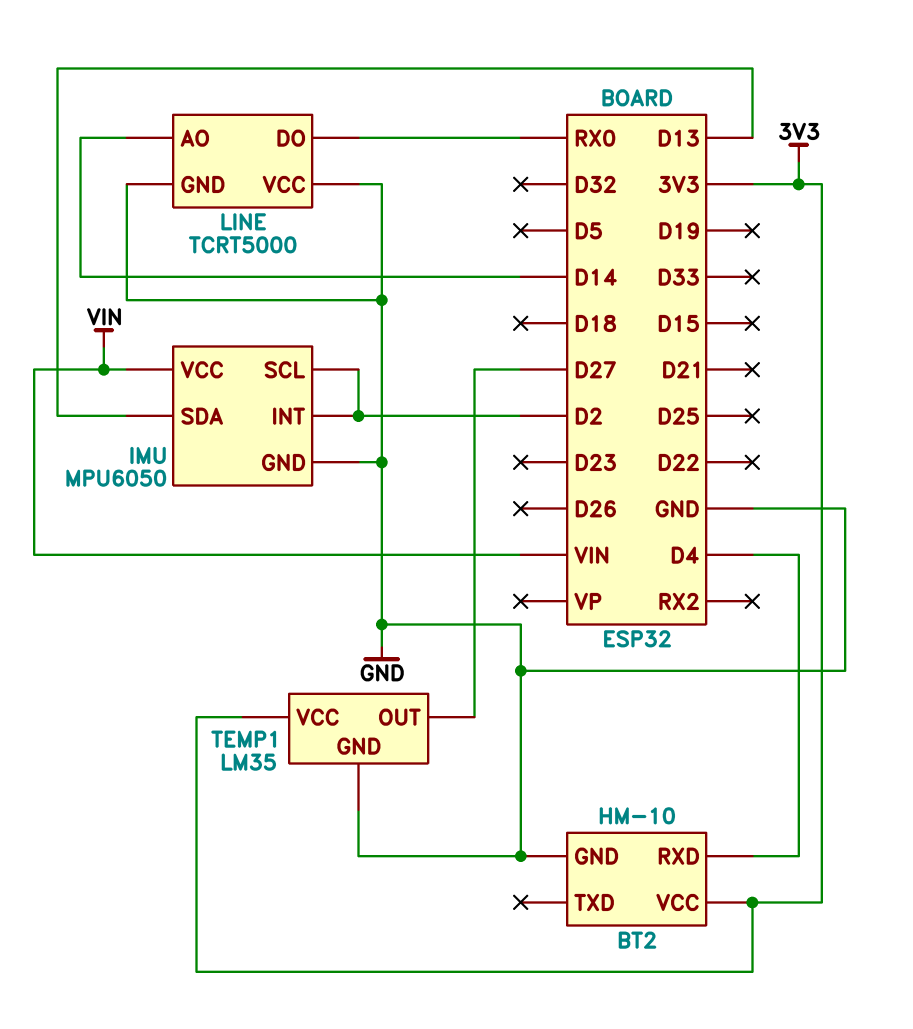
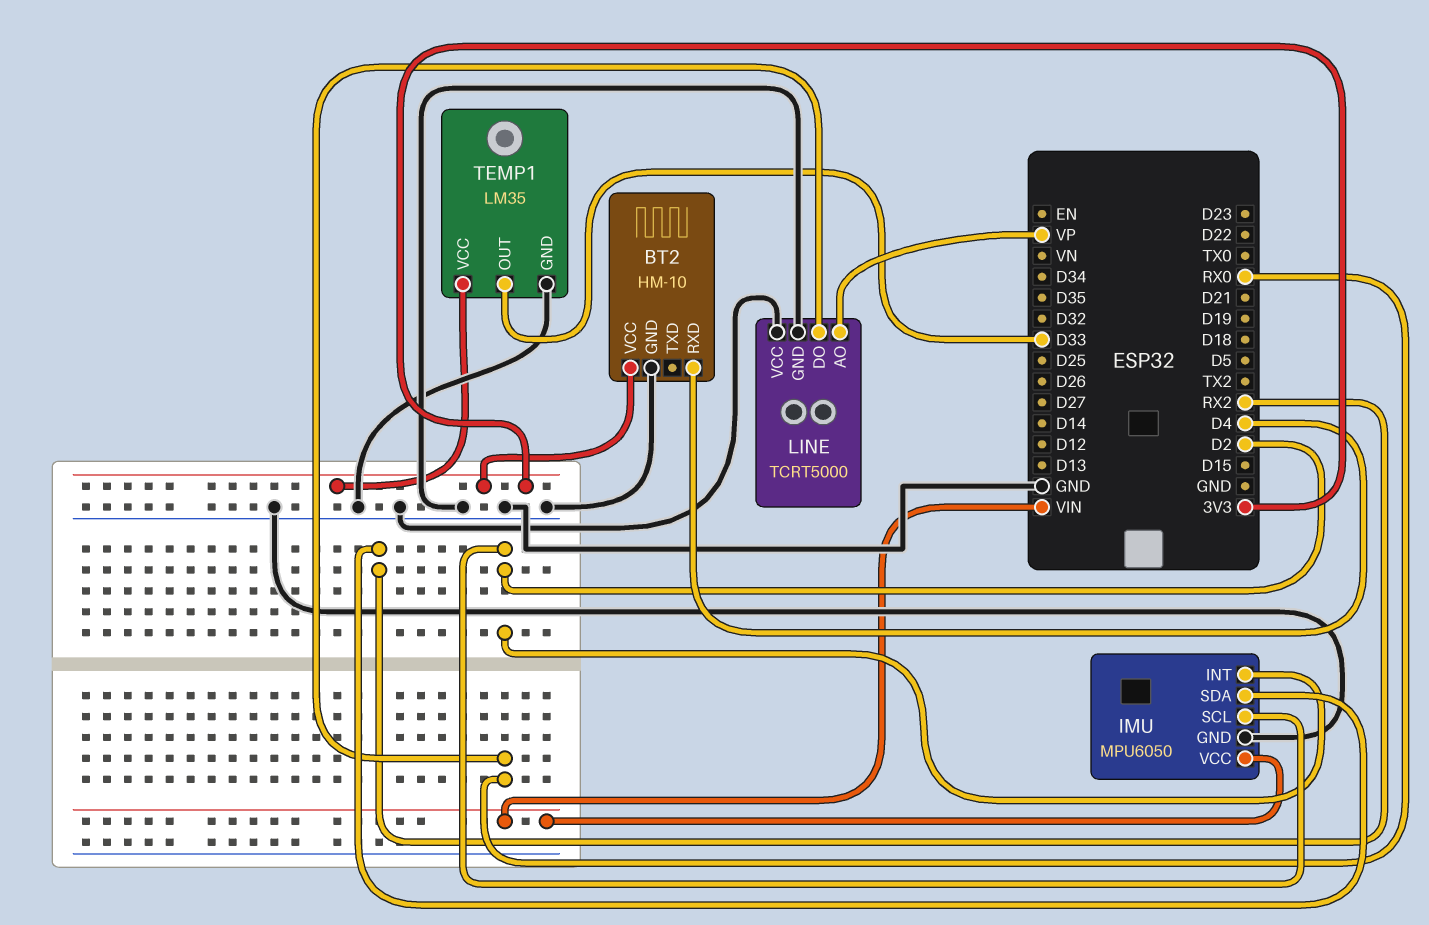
IMU pin SDA: D13 -> RX2
LINE pin AO: D14 -> VP
TEMP1 pin OUT: D27 -> D33

